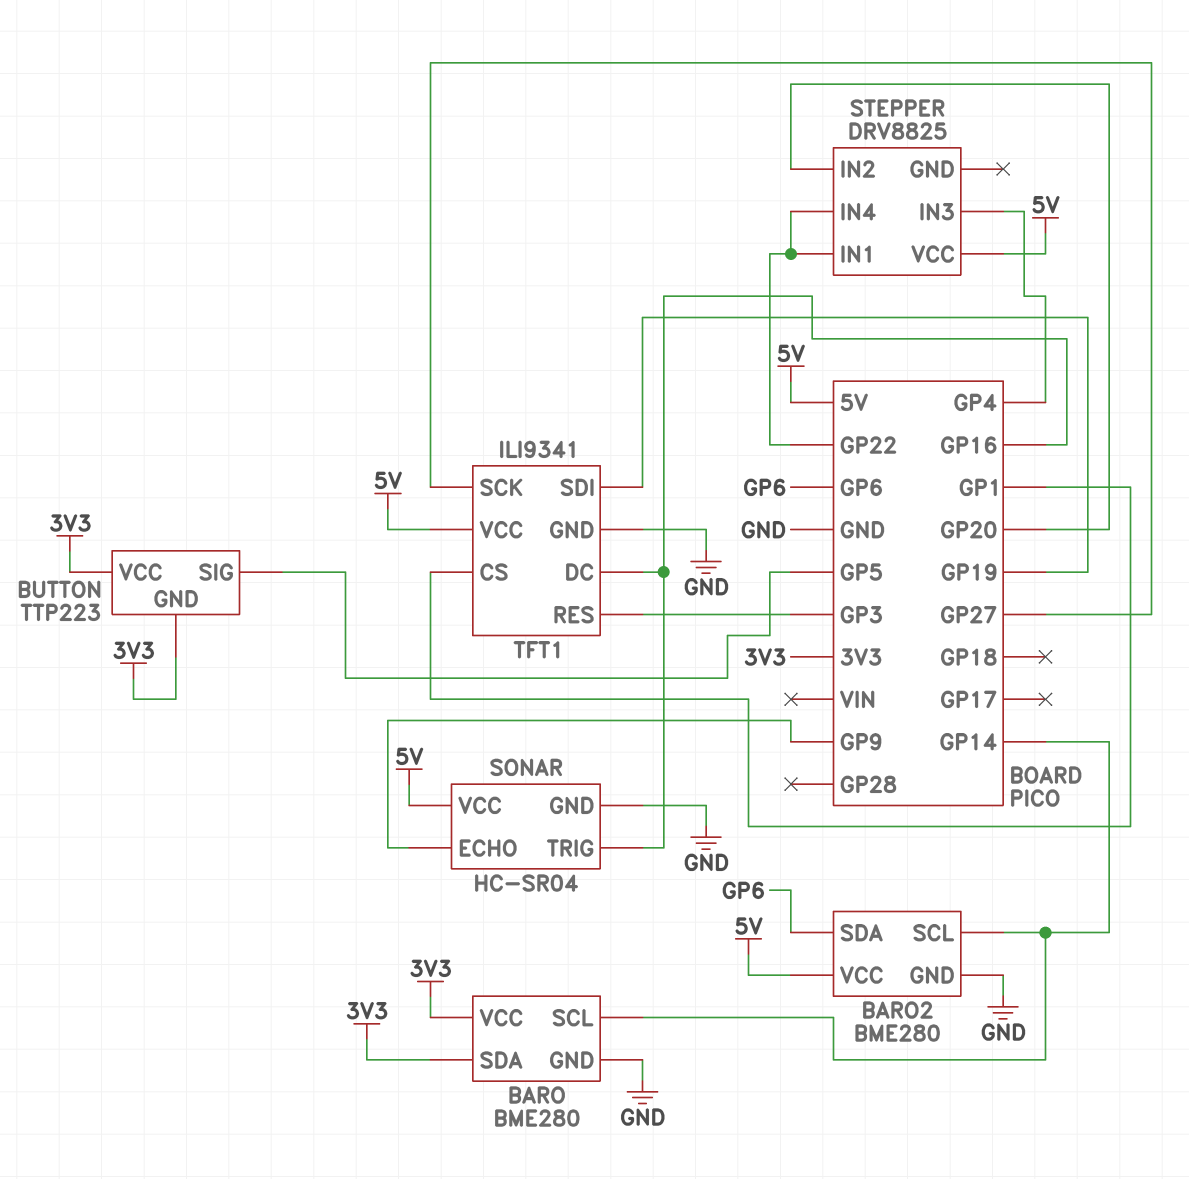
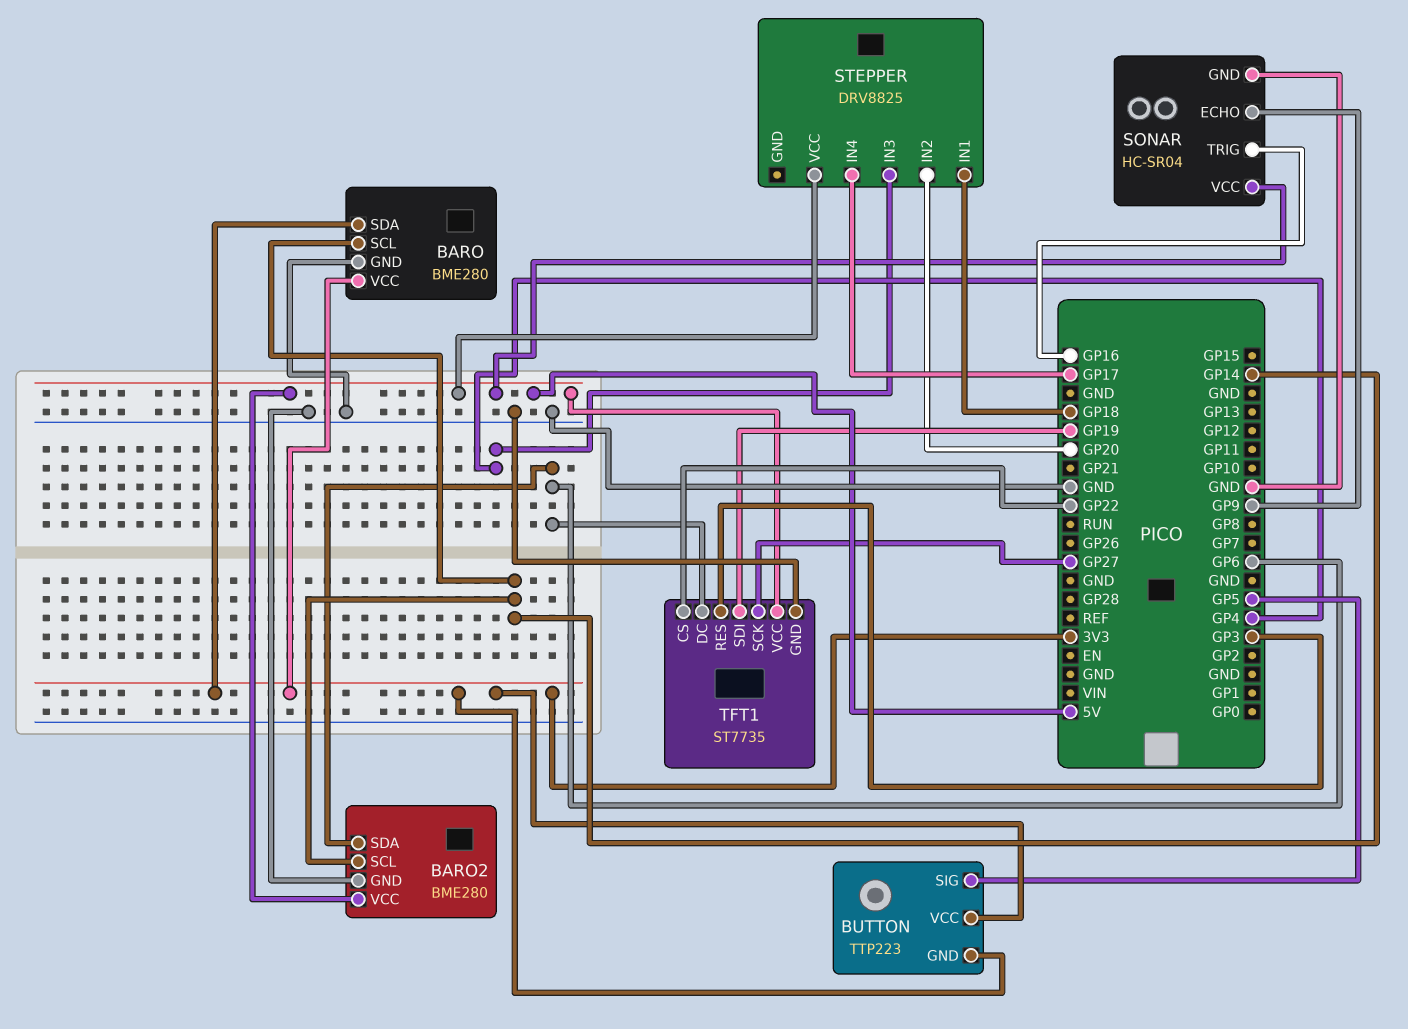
STEPPER pin IN1: GP22 -> GP18
STEPPER pin IN4: GP22 -> GP17
TFT1: ILI9341 -> ST7735
TFT1 pin CS: GP1 -> GP22
TFT1 pin DC: GP16 -> GP6

